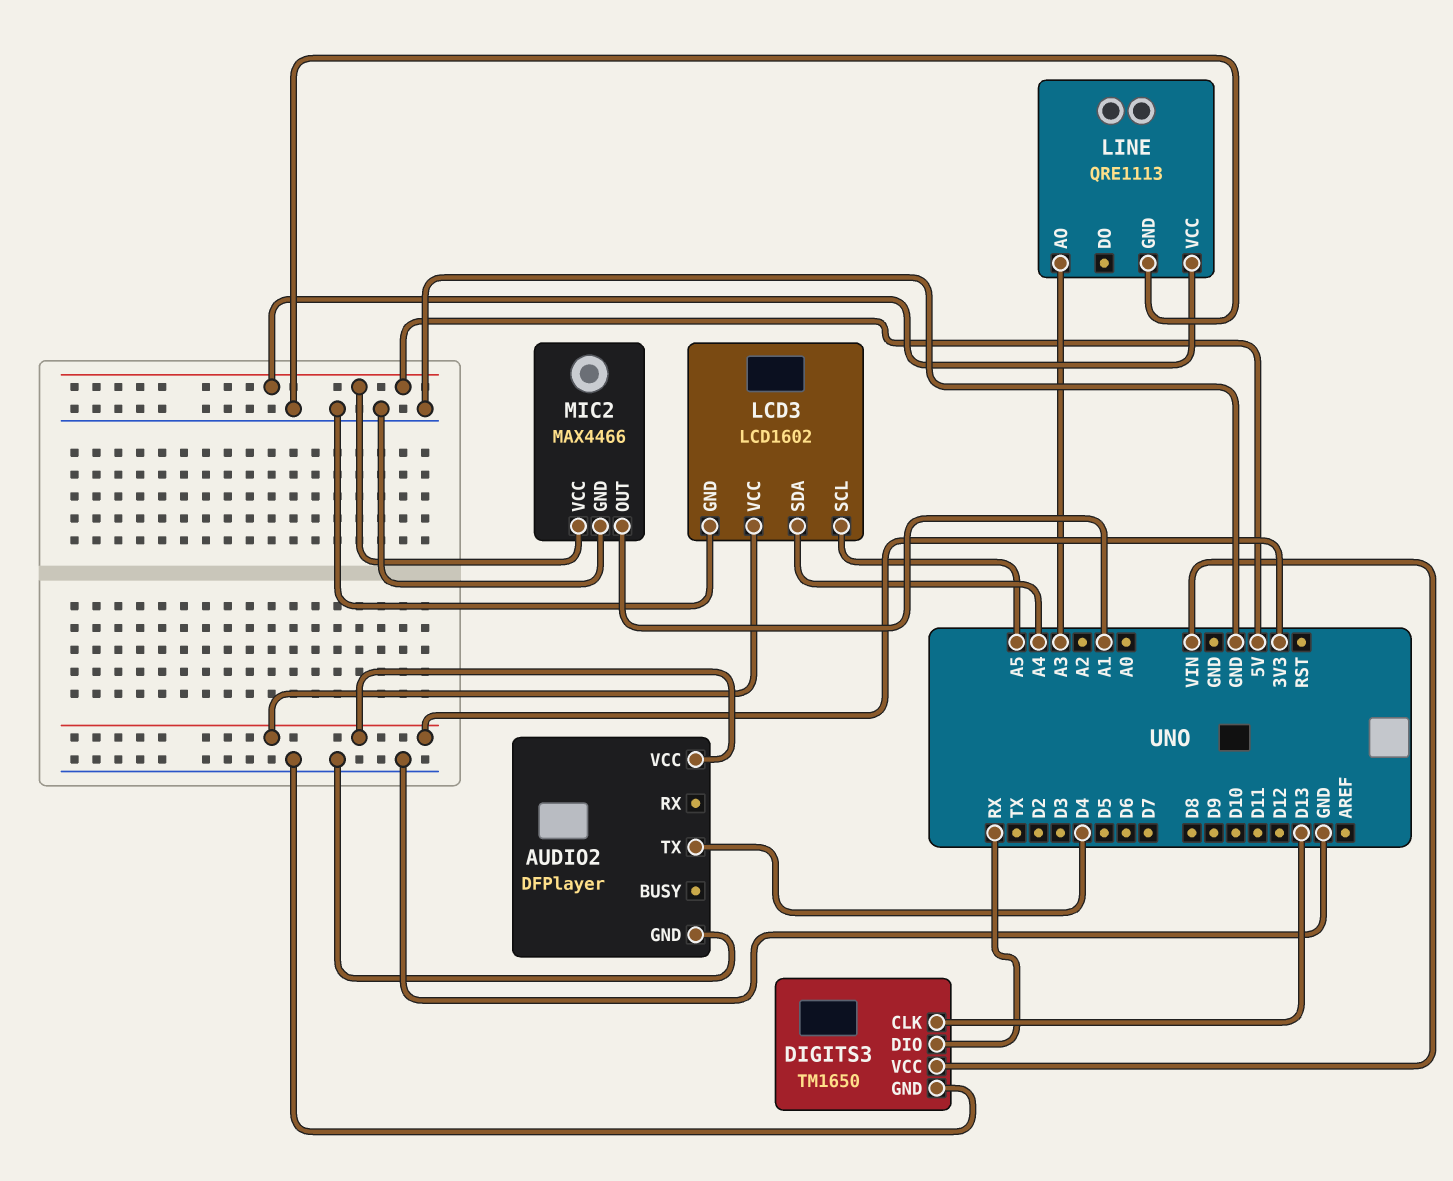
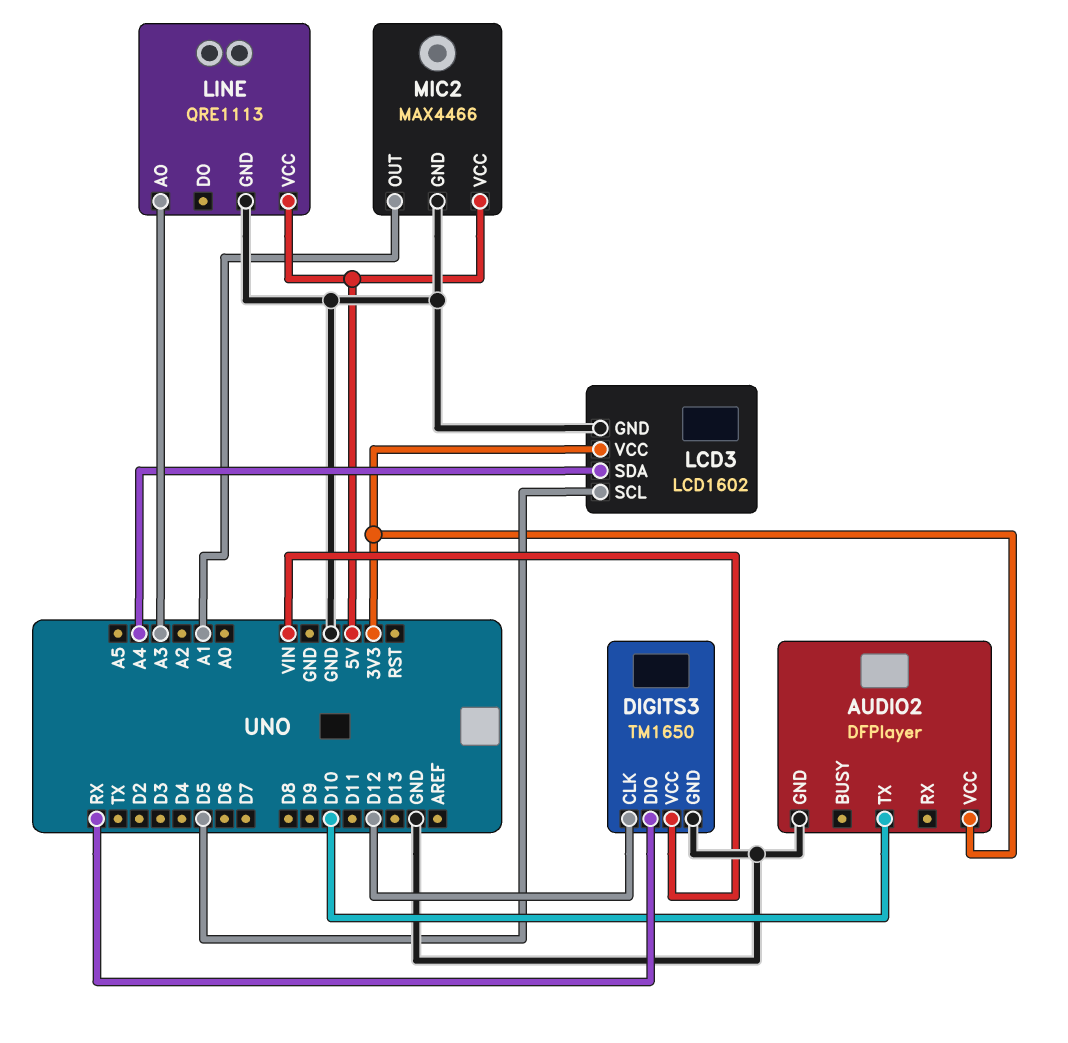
AUDIO2 pin TX: D4 -> D10
DIGITS3 pin CLK: D13 -> D12
LCD3 pin SCL: A5 -> D5

